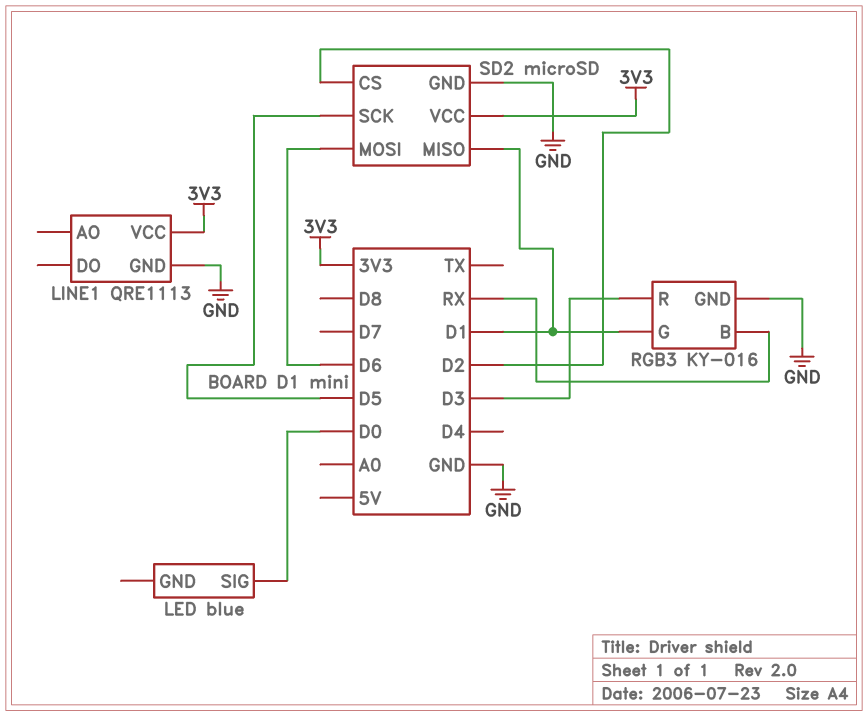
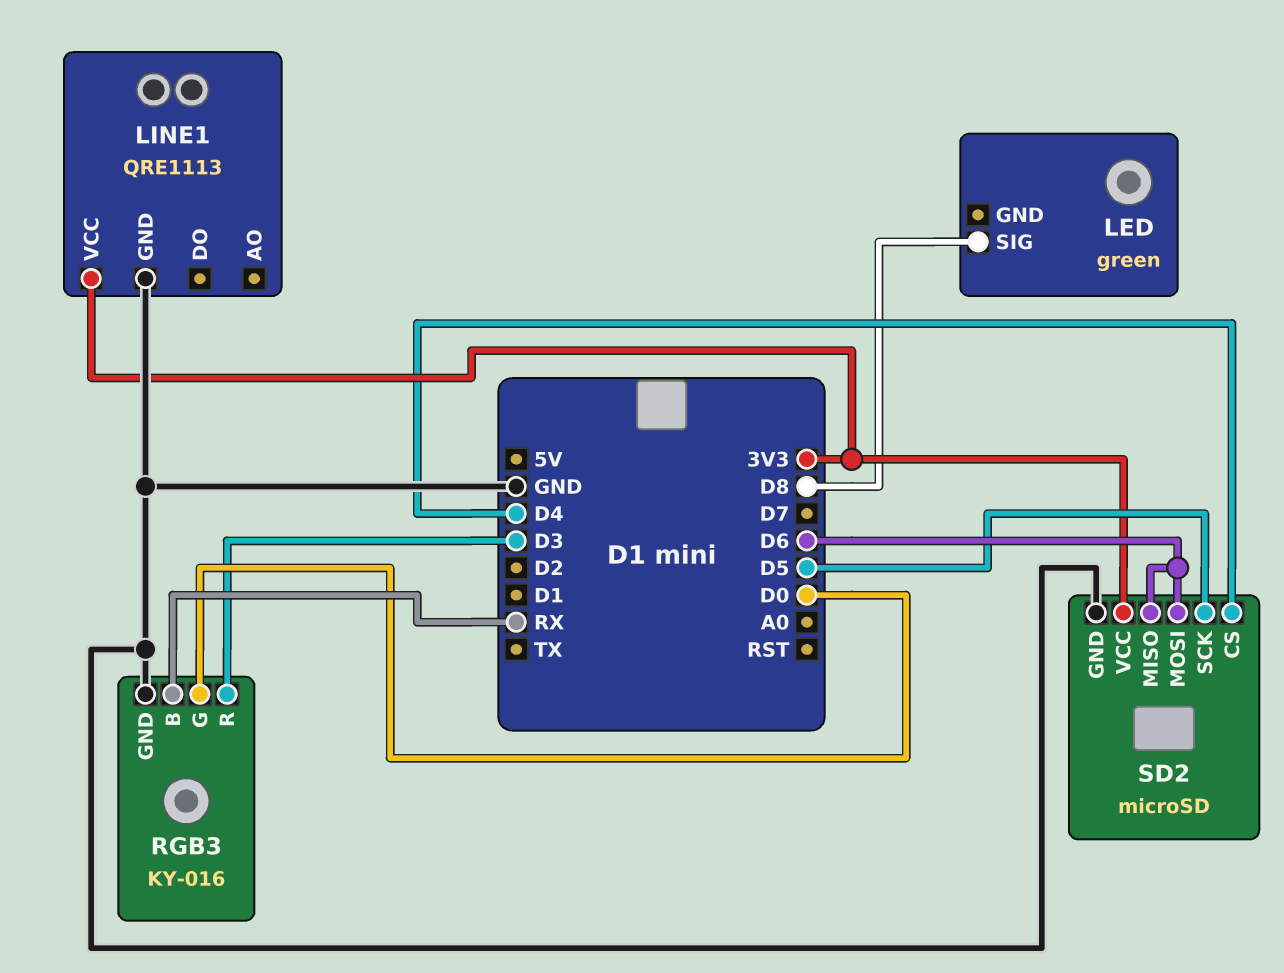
LED: blue -> green
LED pin SIG: D0 -> D8
RGB3 pin G: D1 -> D0
SD2 pin CS: D2 -> D4
SD2 pin MISO: D1 -> D6

